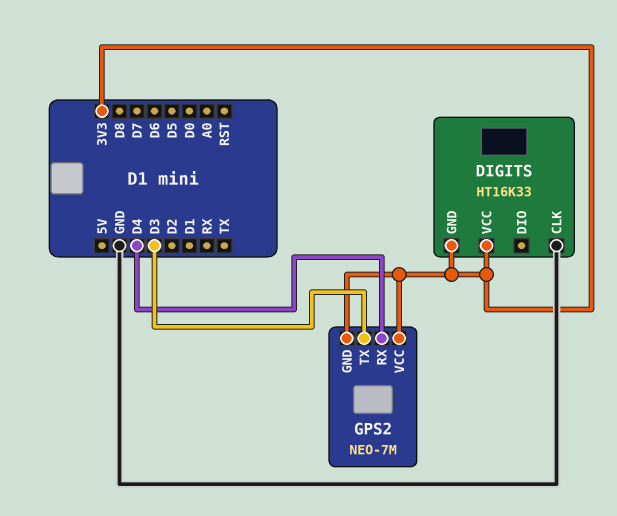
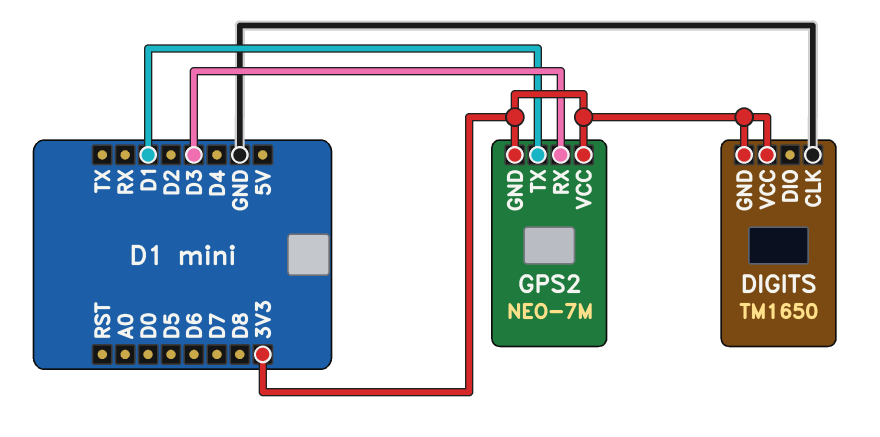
DIGITS: HT16K33 -> TM1650
GPS2 pin RX: D4 -> D3
GPS2 pin TX: D3 -> D1

